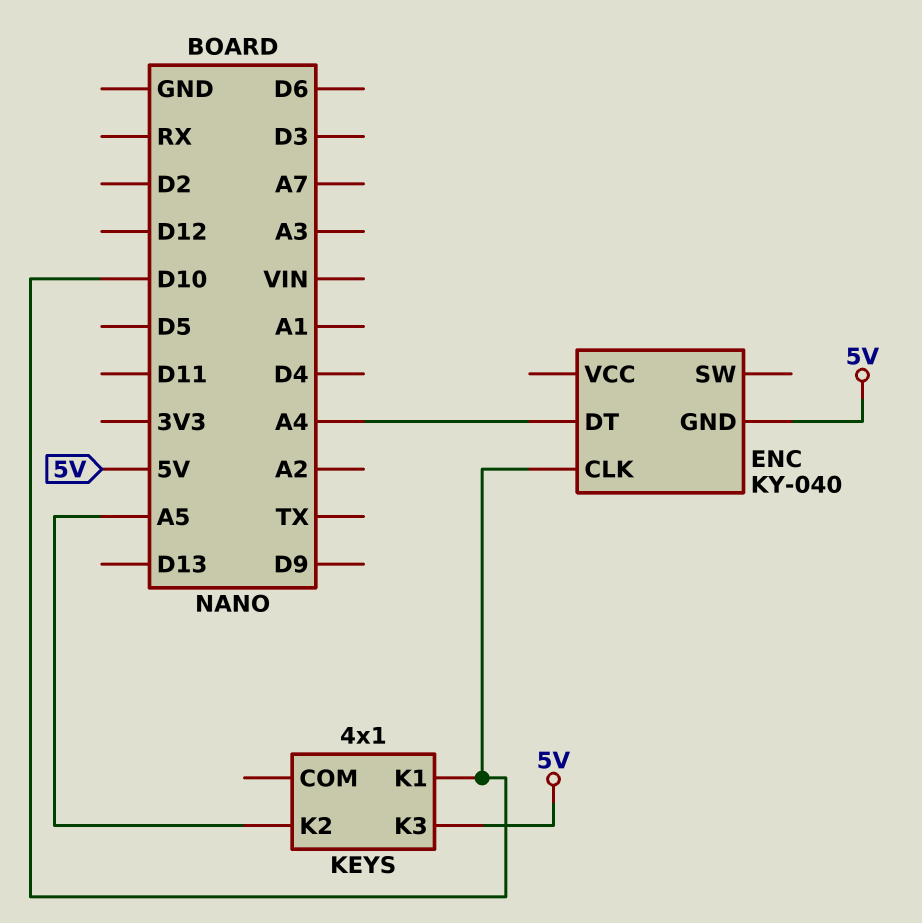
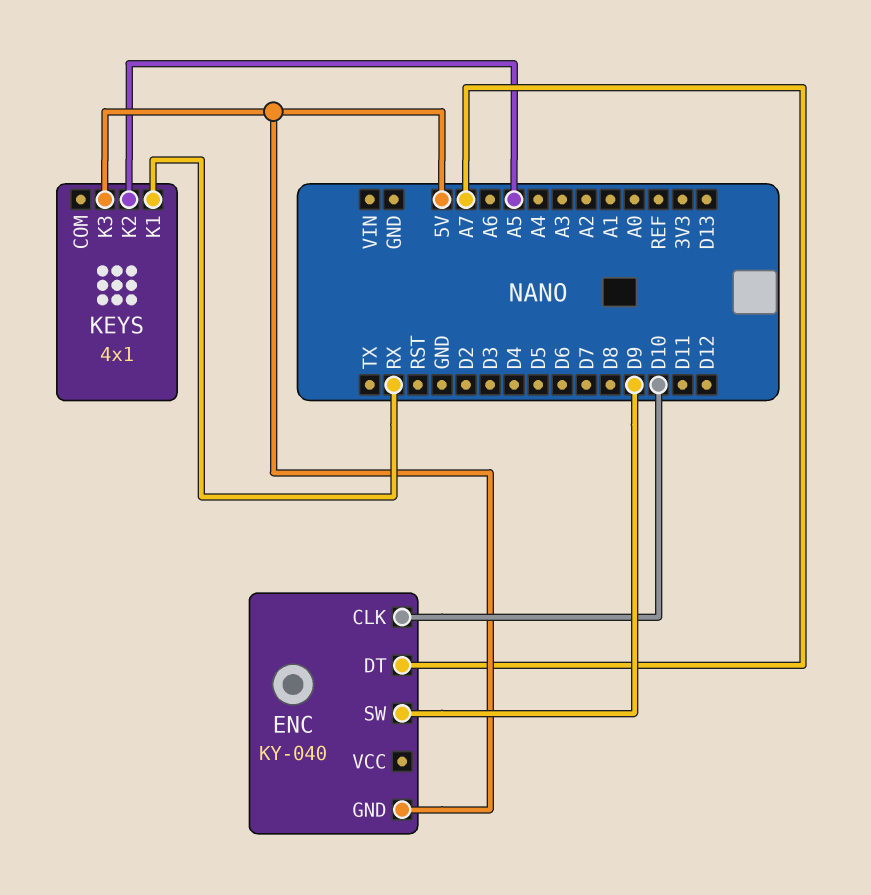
ENC pin DT: A4 -> A7
ENC pin SW: none -> D9
KEYS pin K1: D10 -> RX

